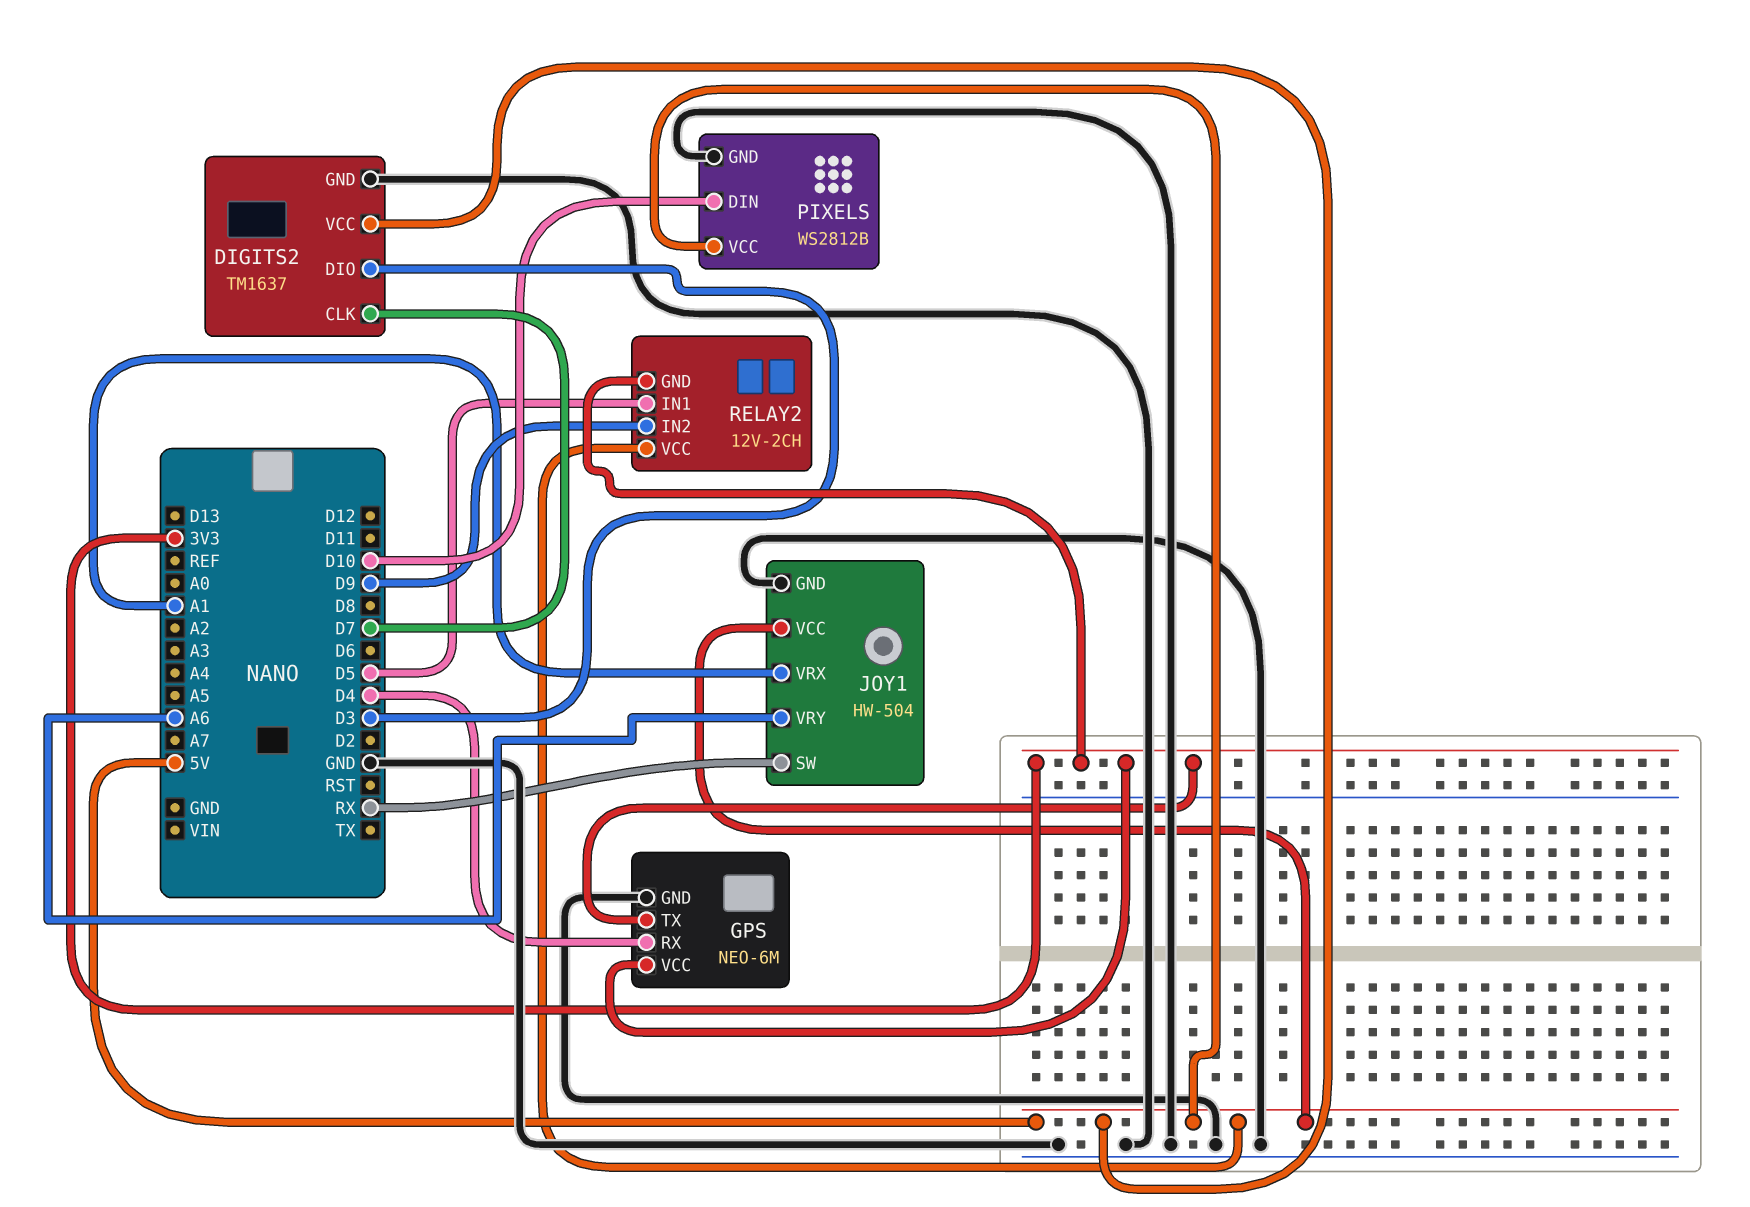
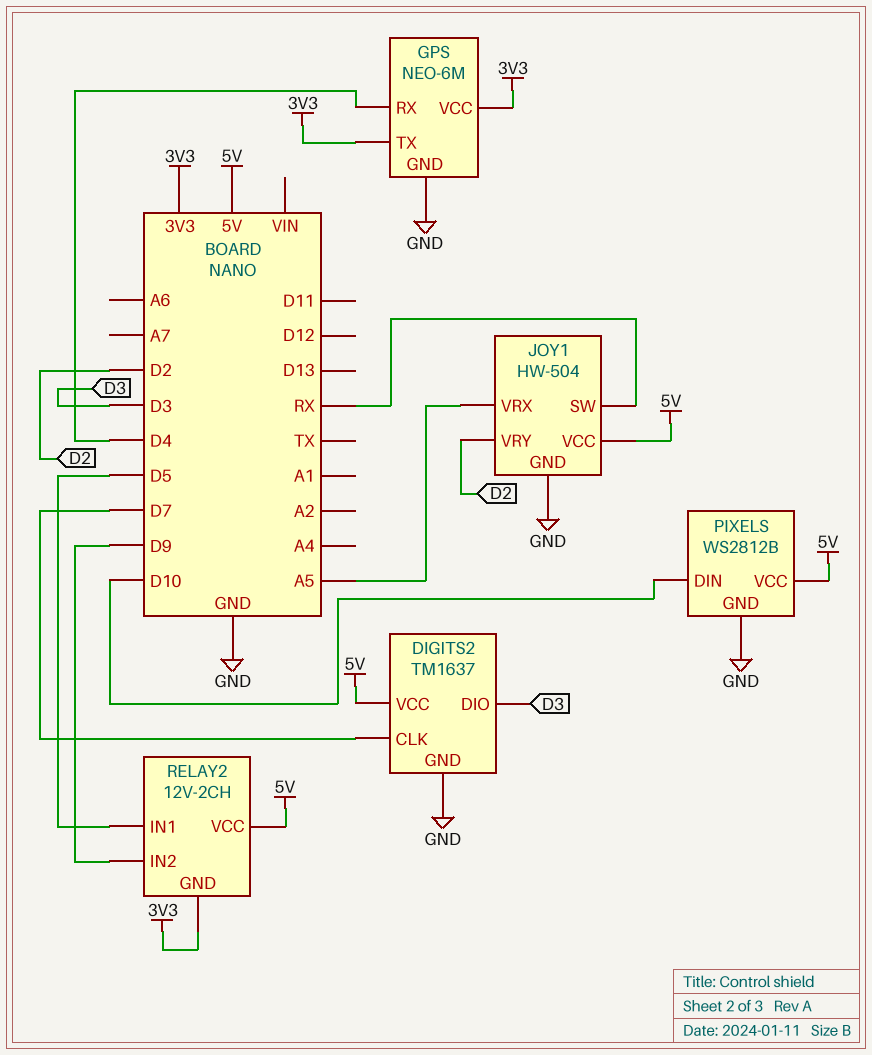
JOY1 pin VRX: A1 -> A5
JOY1 pin VRY: A6 -> D2

